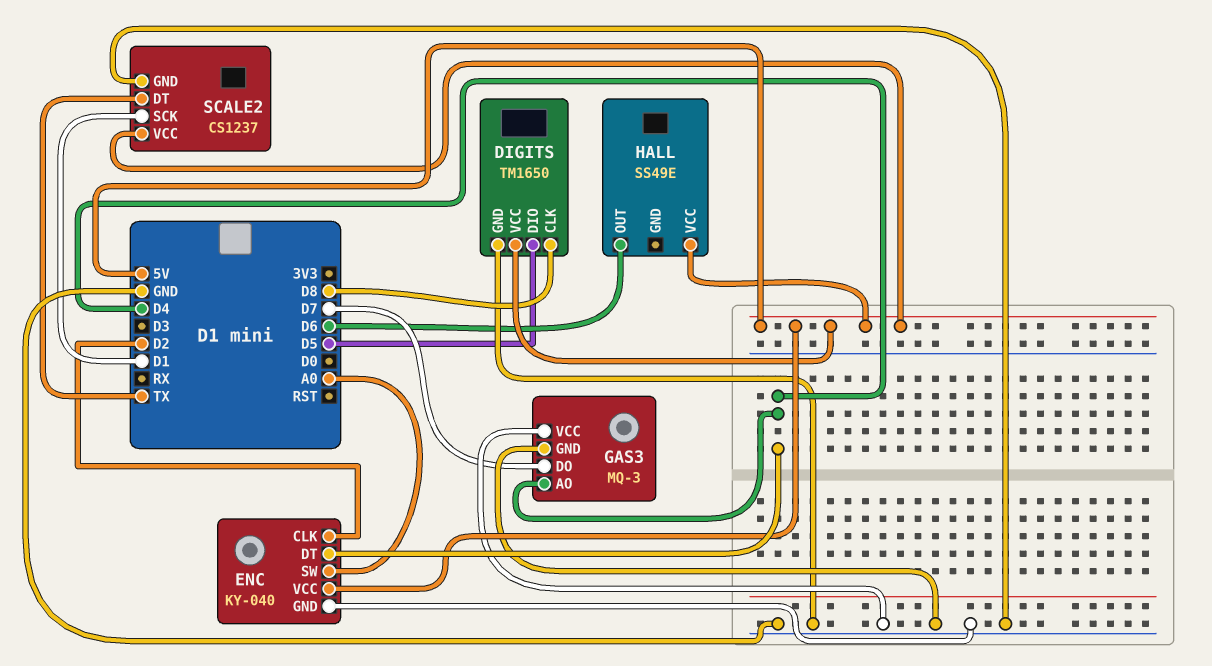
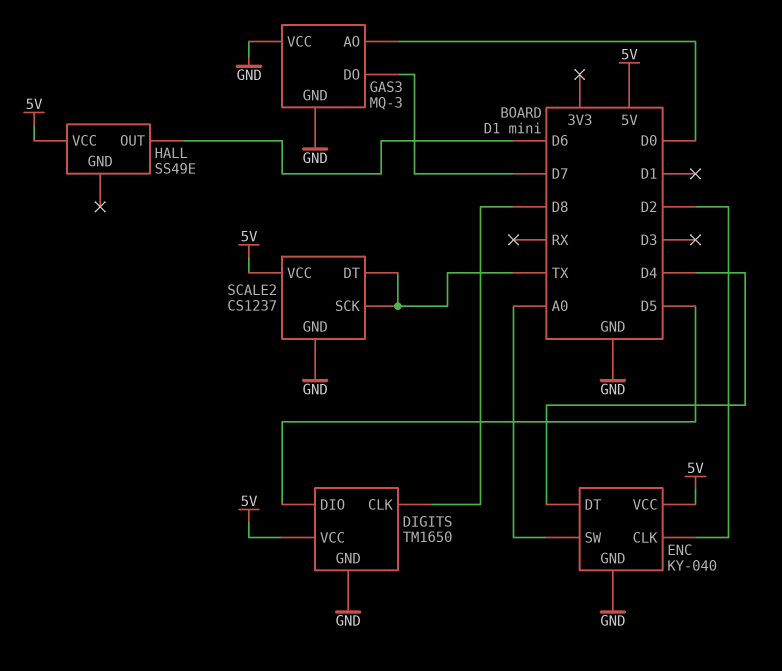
GAS3 pin AO: D4 -> D0
SCALE2 pin SCK: D1 -> TX

